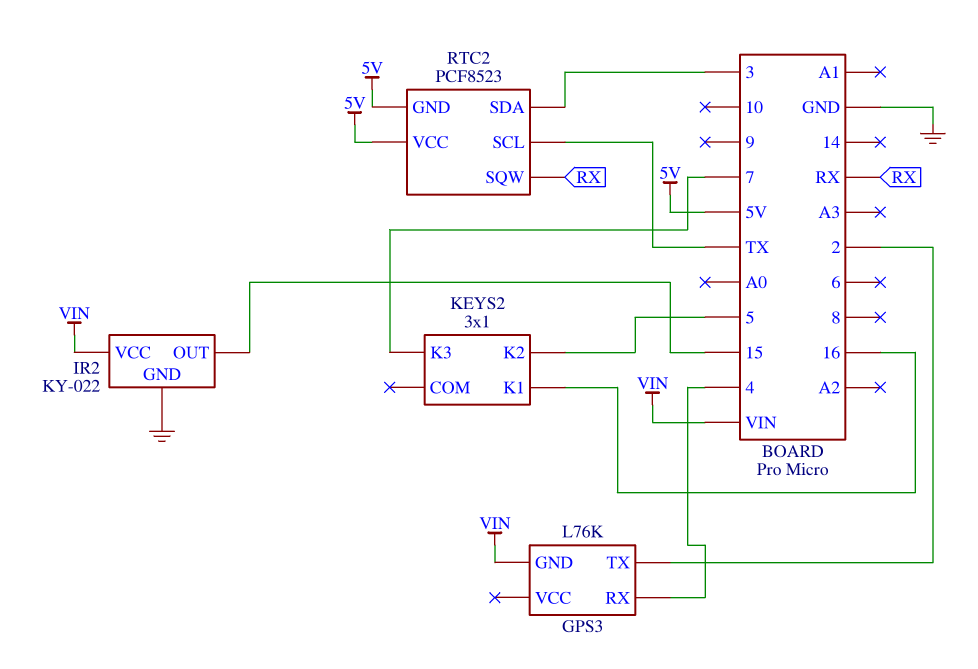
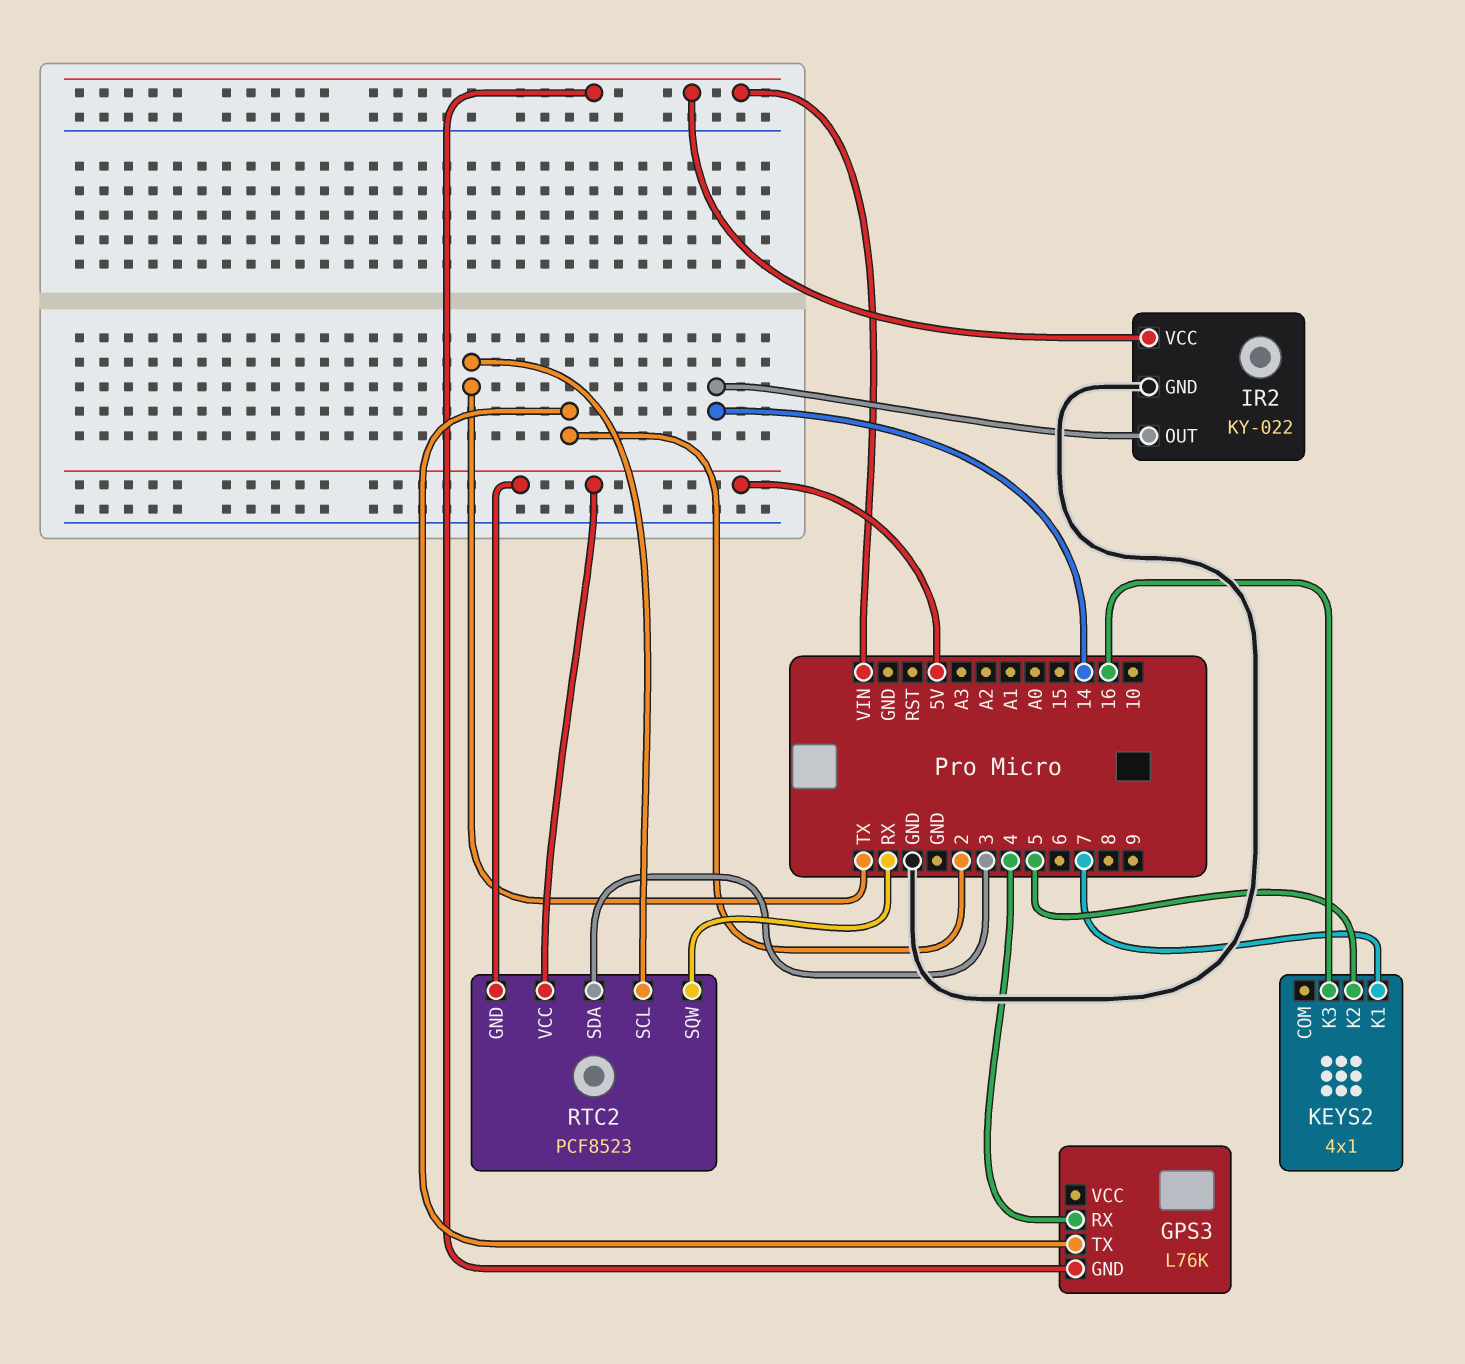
IR2 pin OUT: 15 -> 14
KEYS2: 3x1 -> 4x1
KEYS2 pin K1: 16 -> 7
KEYS2 pin K3: 7 -> 16

